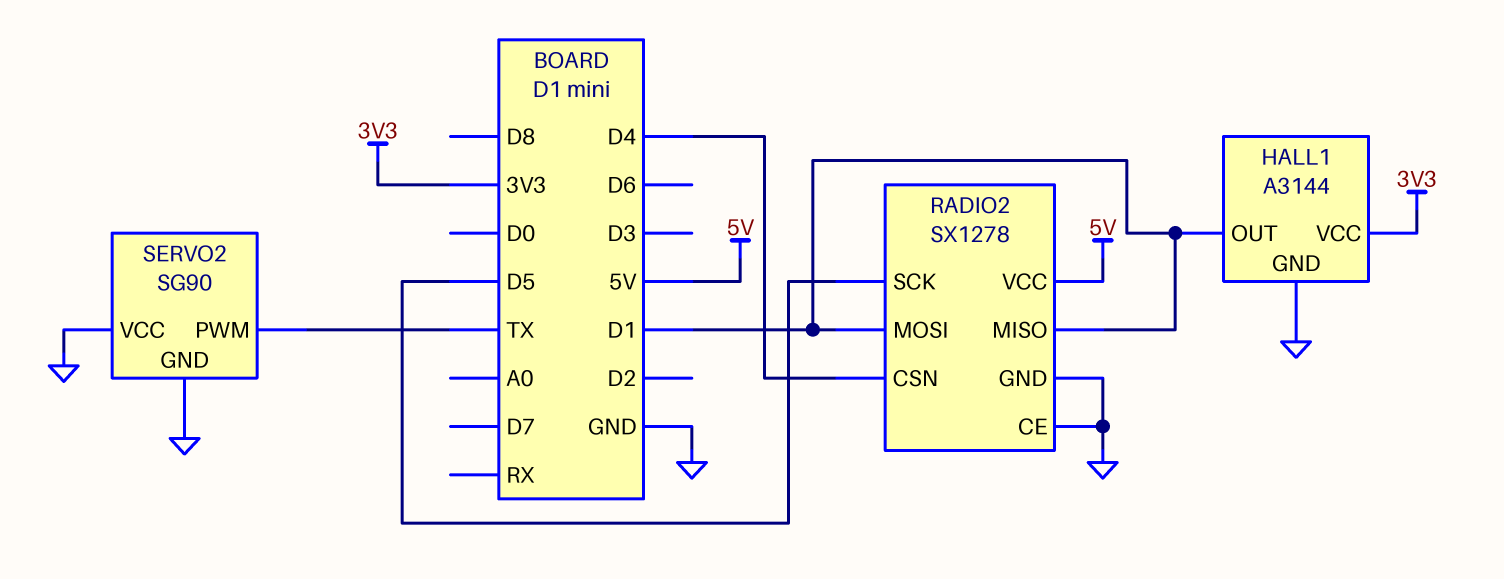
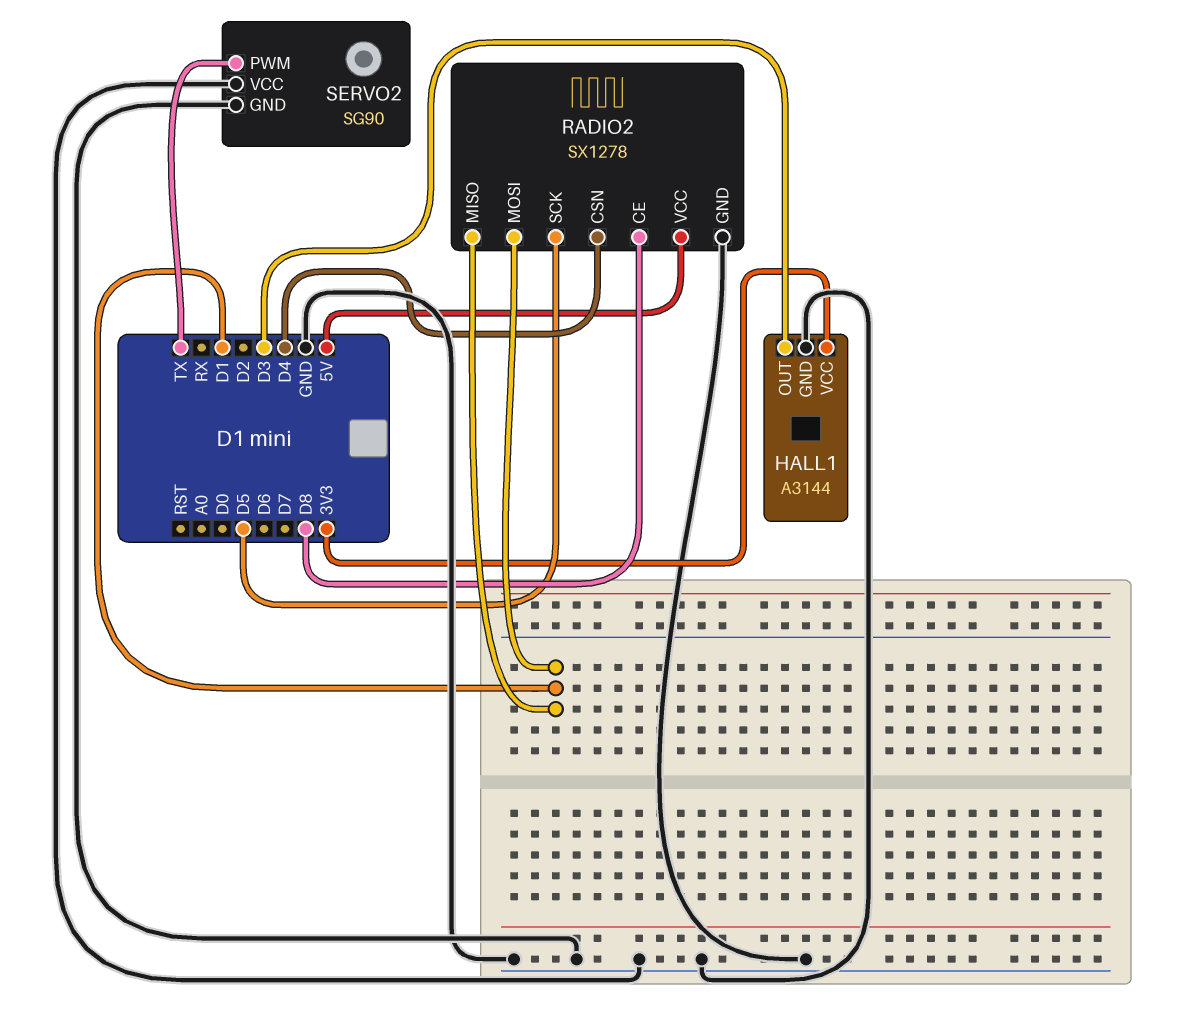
HALL1 pin OUT: D1 -> D3
RADIO2 pin CE: GND -> D8

